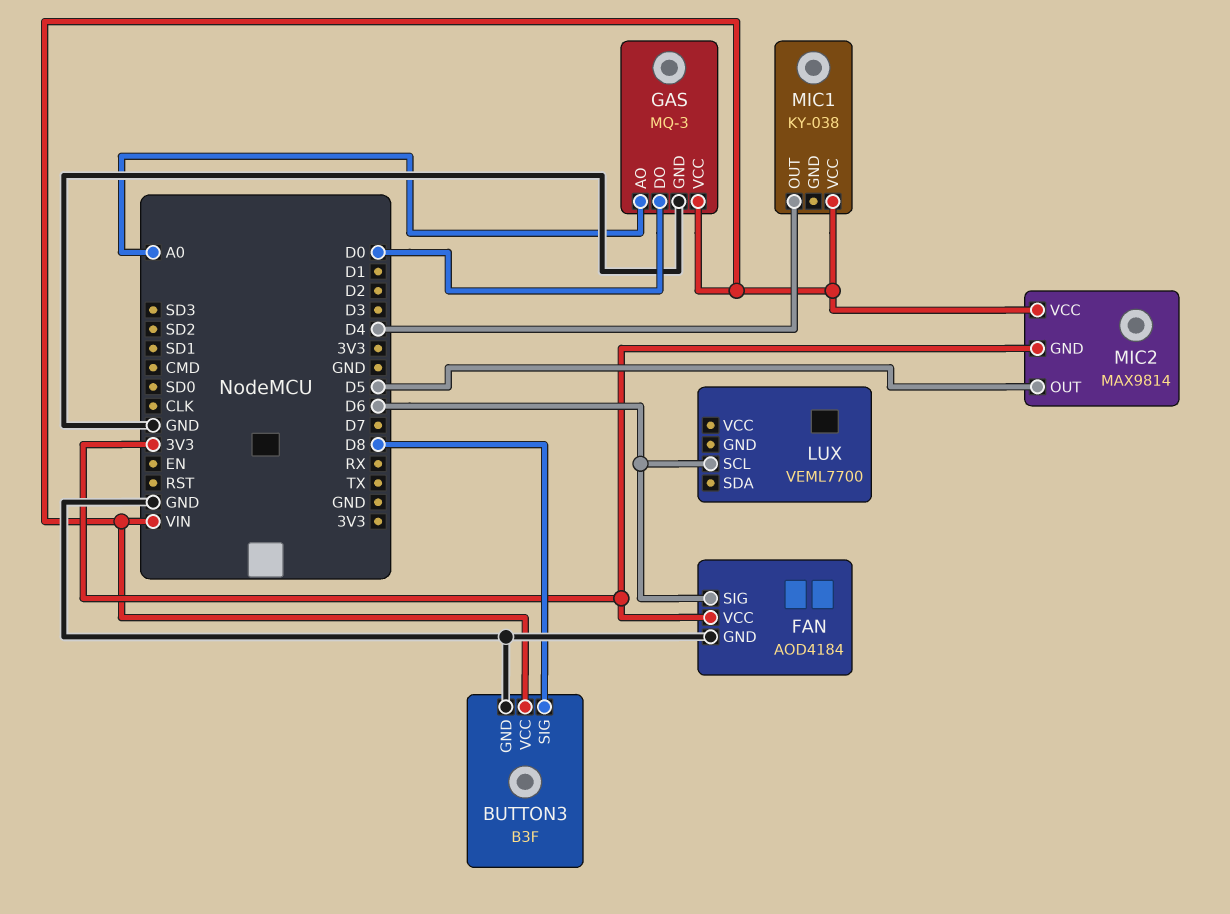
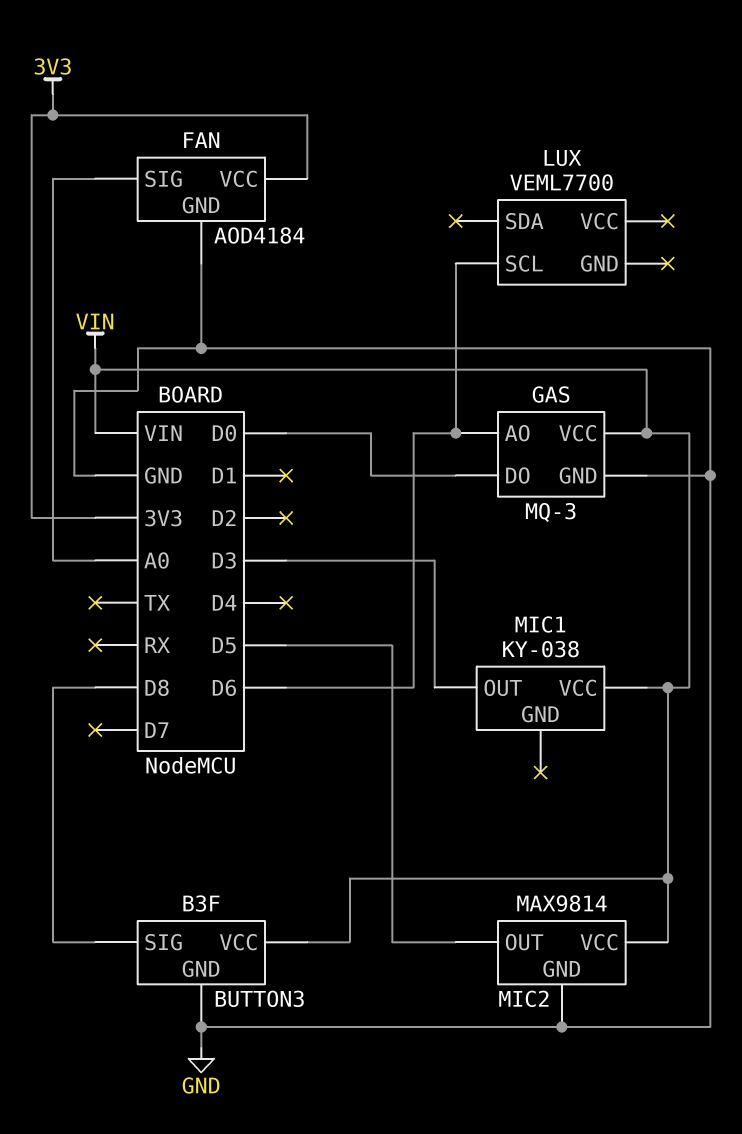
FAN pin SIG: D6 -> A0
GAS pin AO: A0 -> D6
MIC1 pin OUT: D4 -> D3
MIC2 pin GND: 3V3 -> GND

